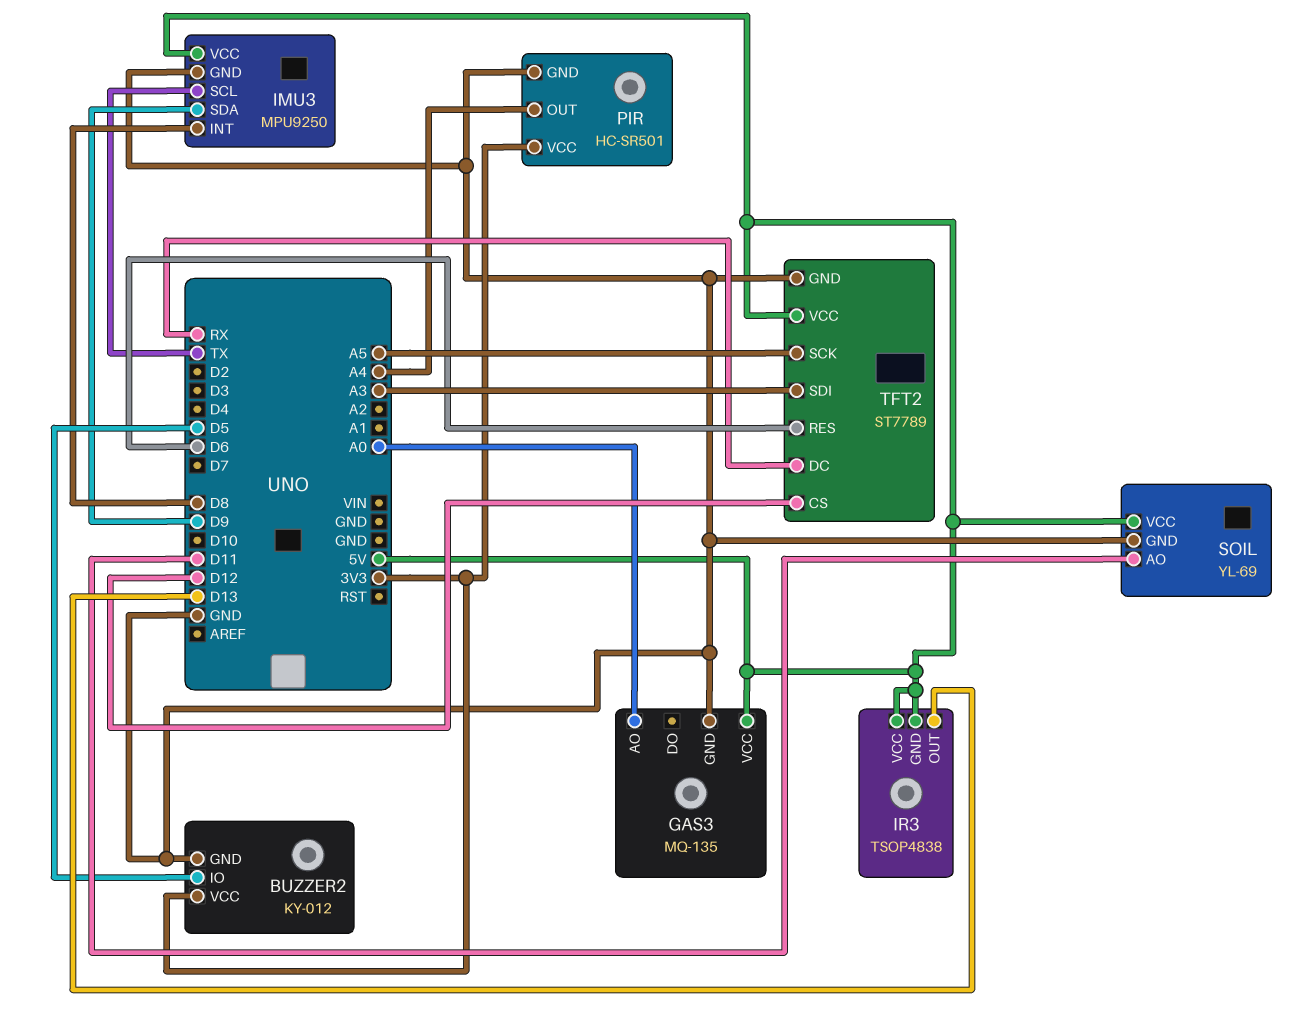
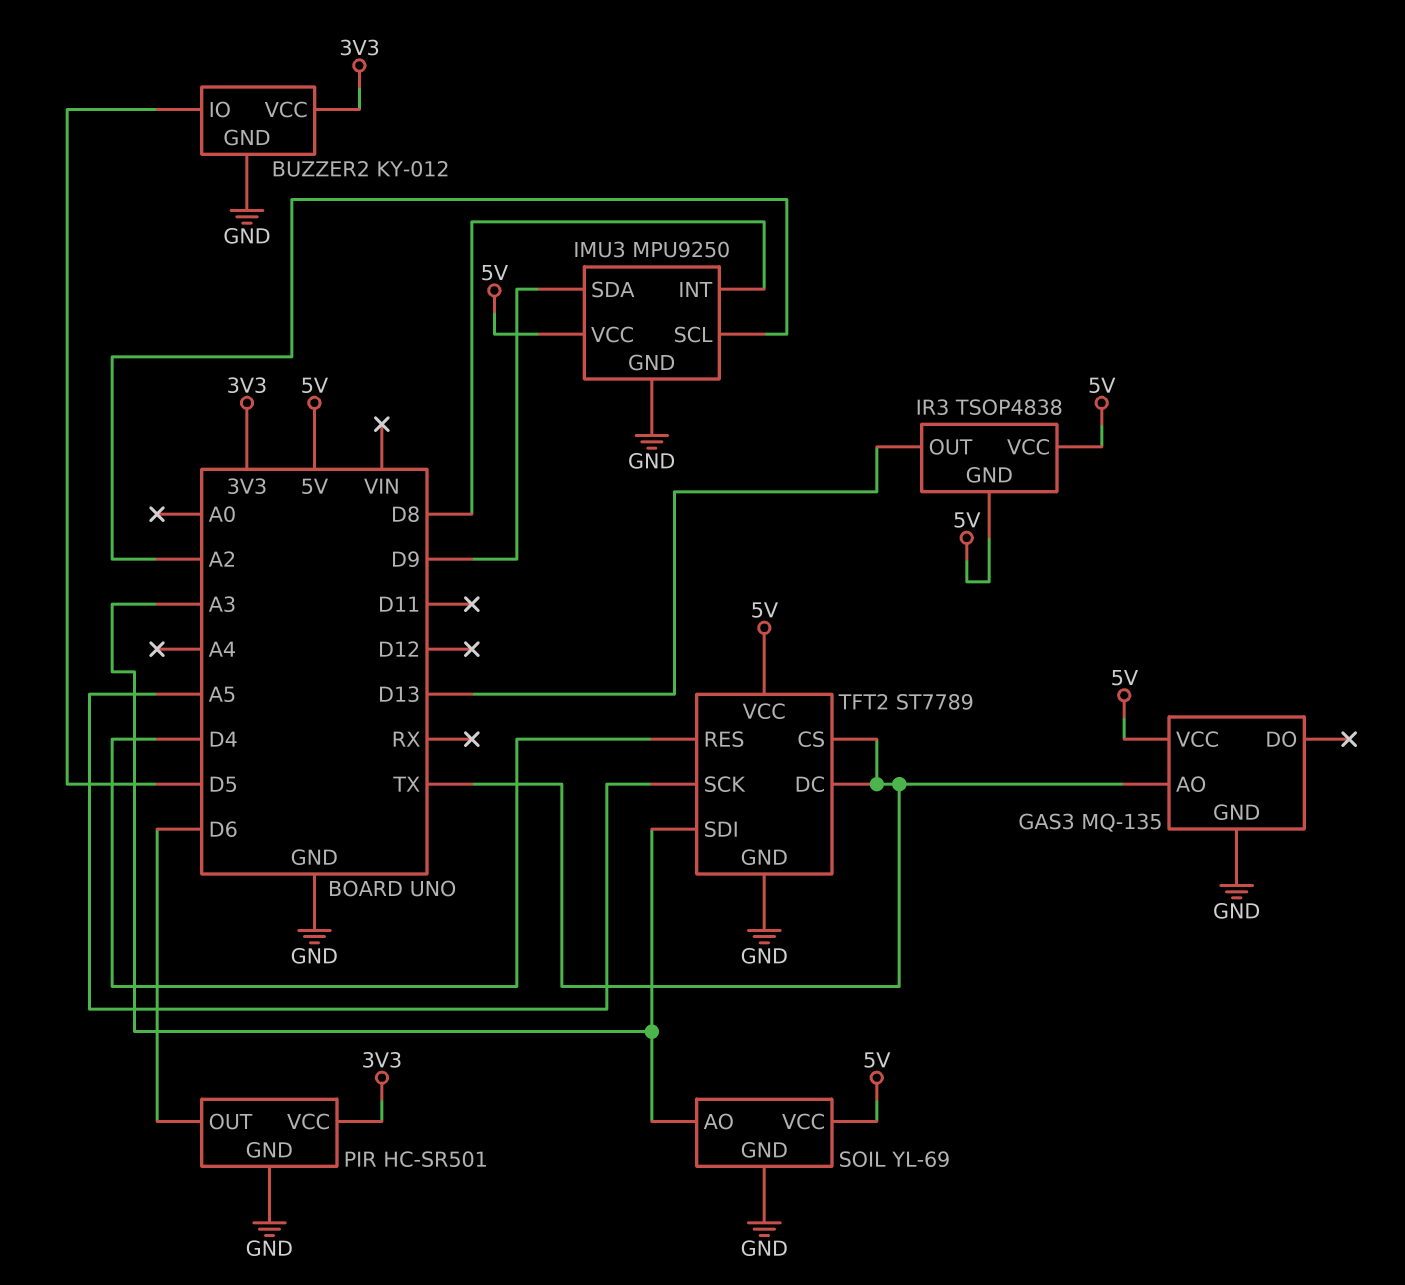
GAS3 pin AO: A0 -> TX
IMU3 pin SCL: TX -> A2
PIR pin OUT: A4 -> D6
SOIL pin AO: D11 -> A3
TFT2 pin CS: D12 -> TX
TFT2 pin DC: RX -> TX
TFT2 pin RES: D6 -> D4

